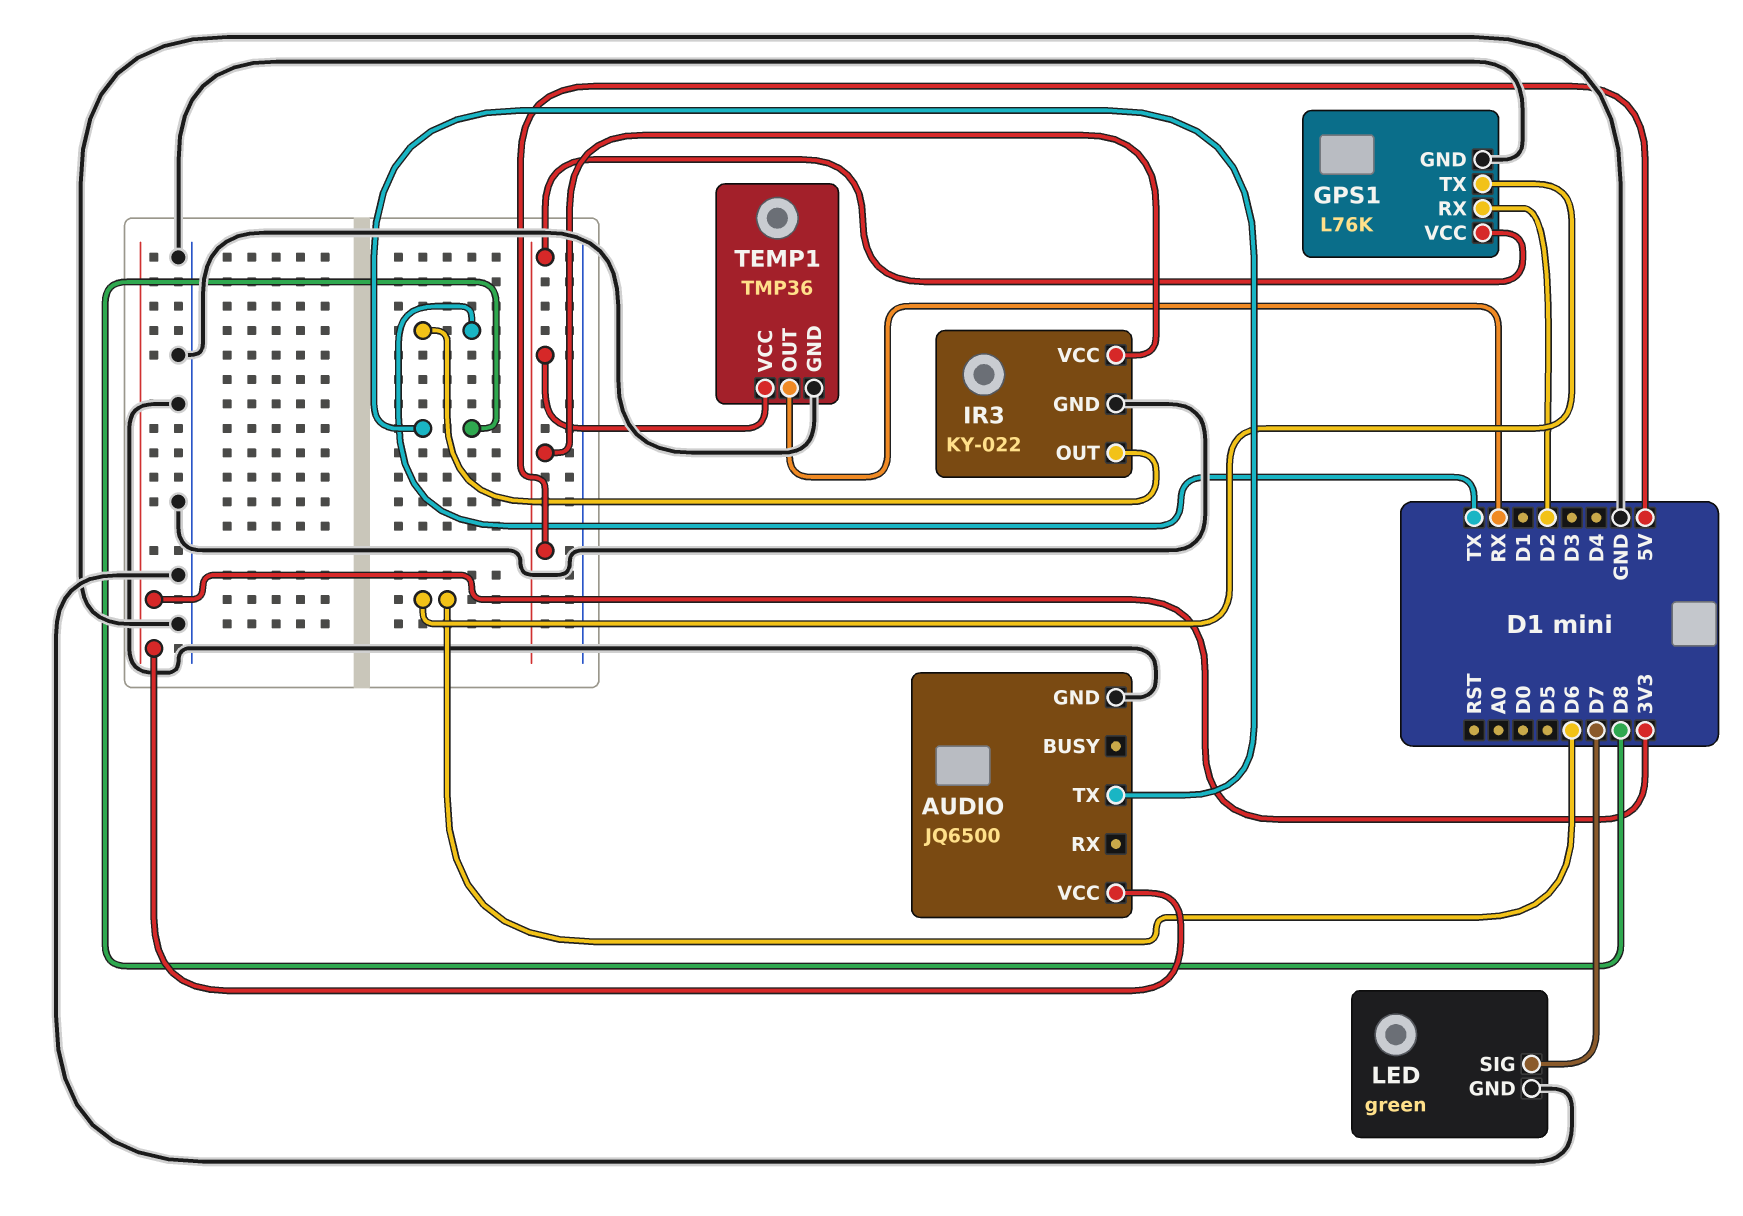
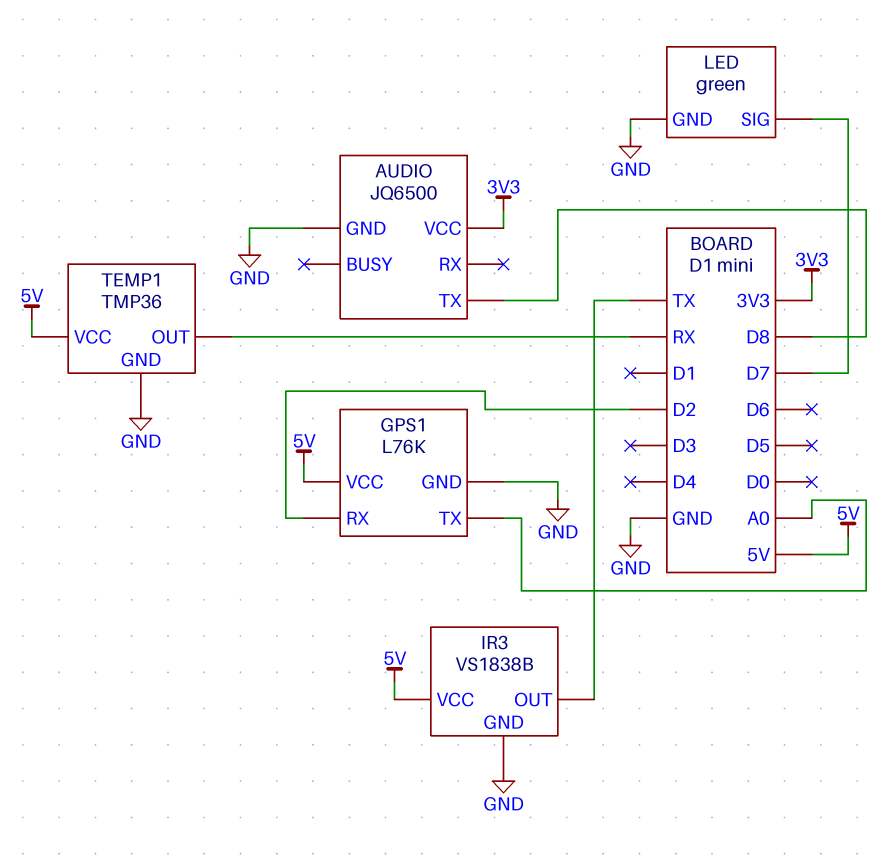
GPS1 pin TX: D6 -> A0
IR3: KY-022 -> VS1838B

